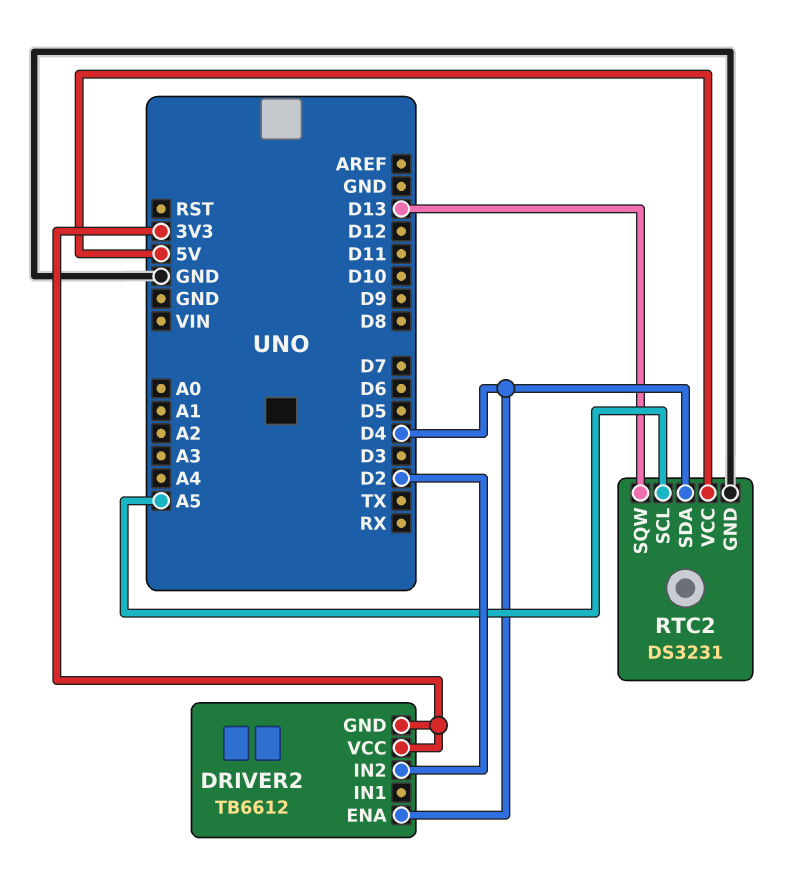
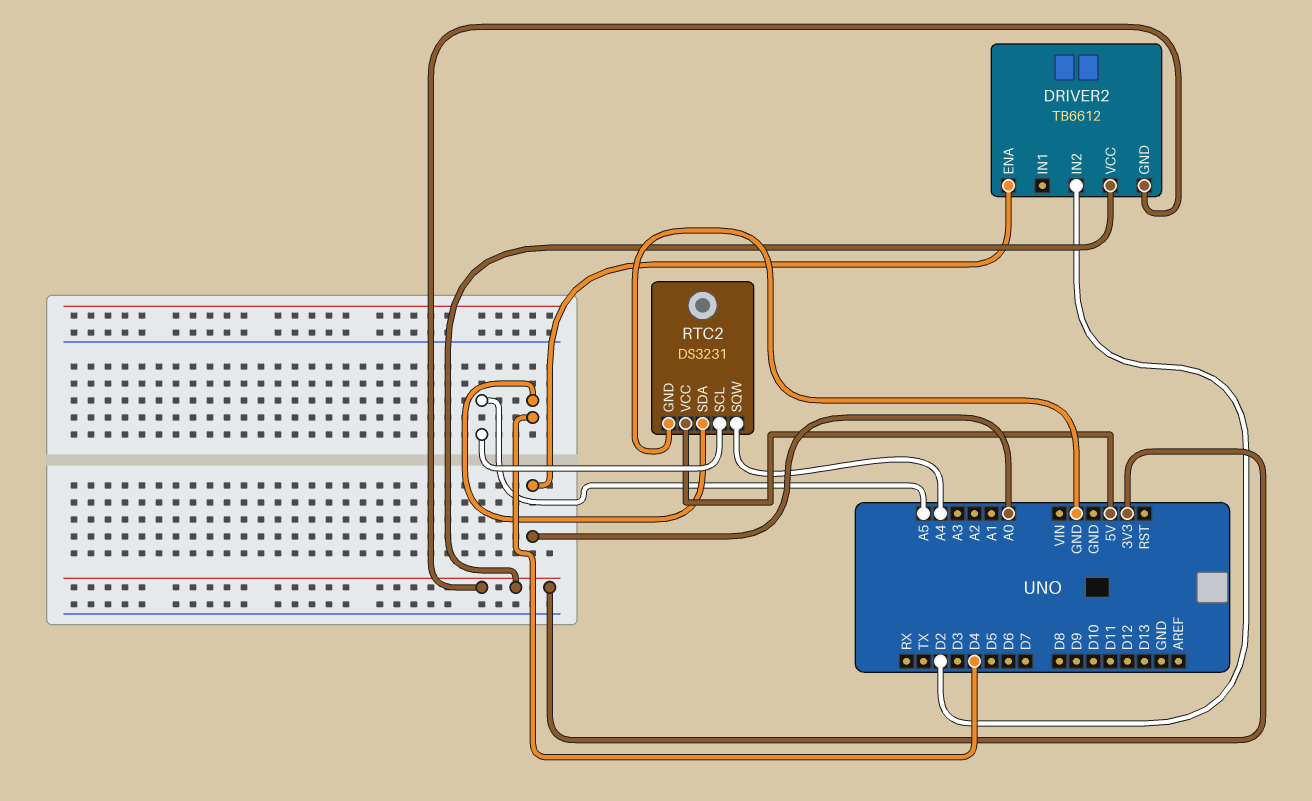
DRIVER2 pin ENA: D4 -> A0
RTC2 pin SQW: D13 -> A4

